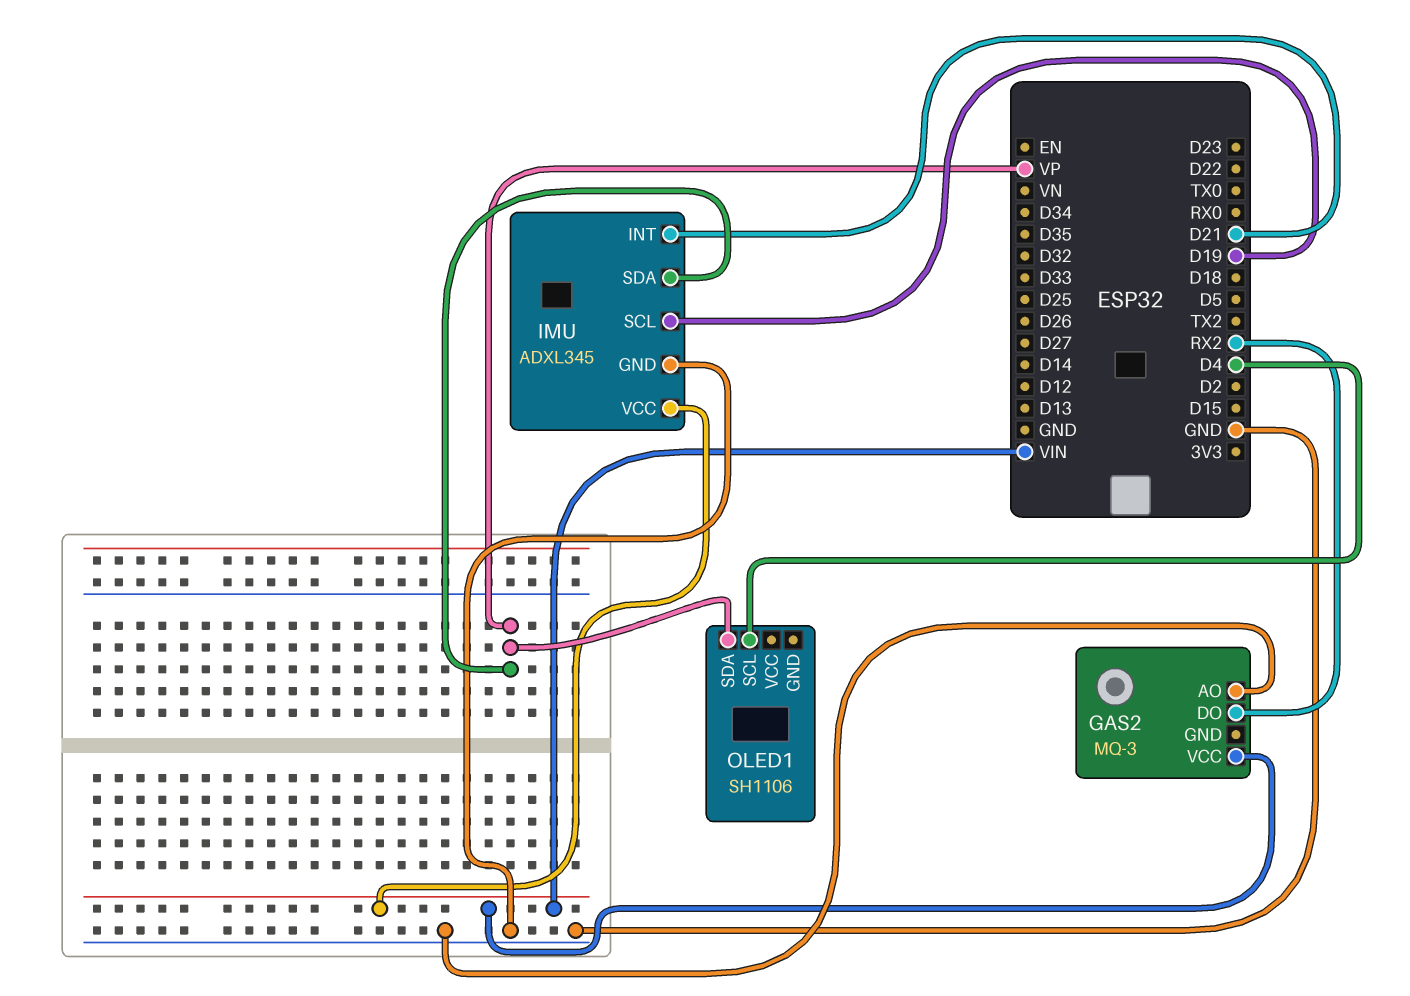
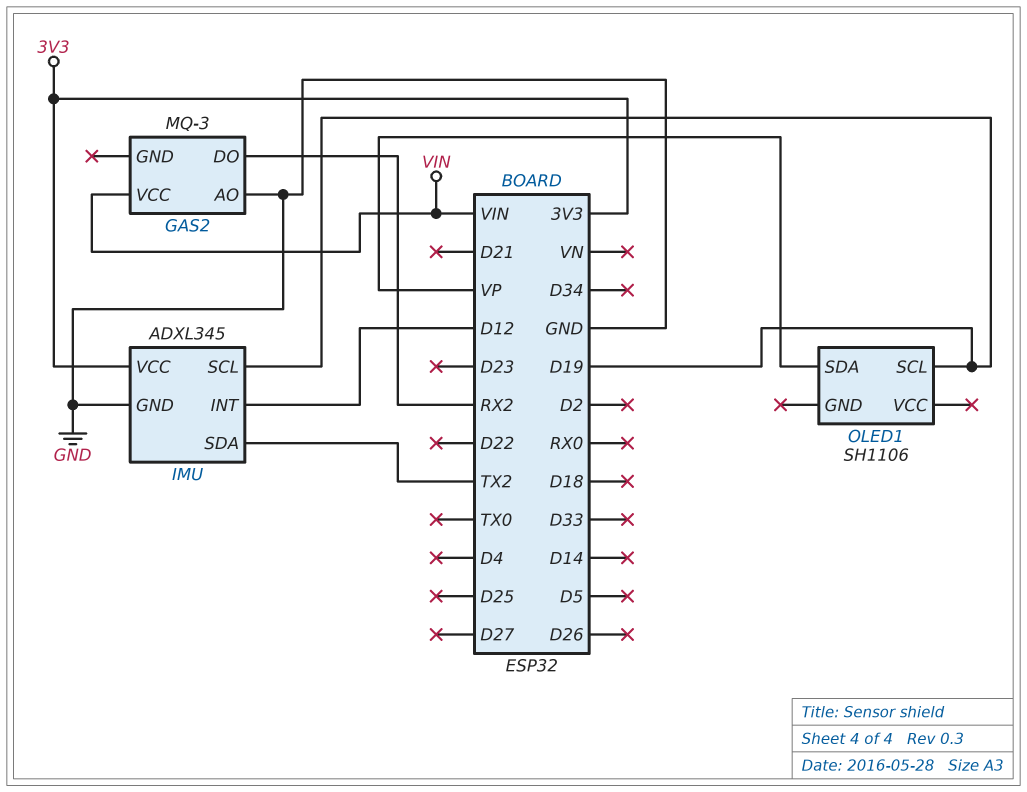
IMU pin INT: D21 -> D12
IMU pin SDA: VP -> TX2
IMU pin VCC: VIN -> 3V3
OLED1 pin SCL: D4 -> D19

